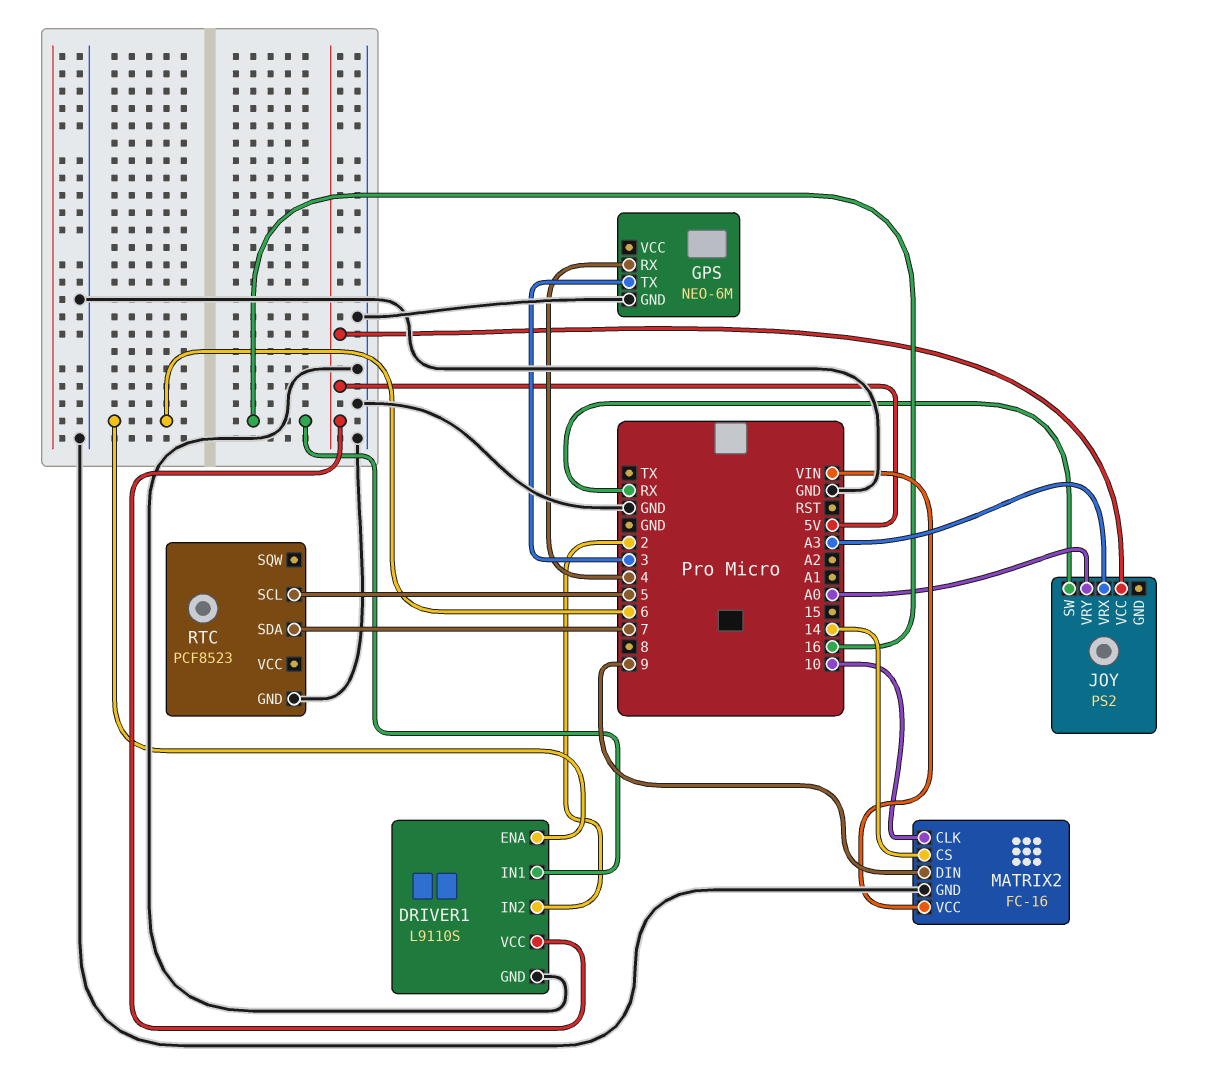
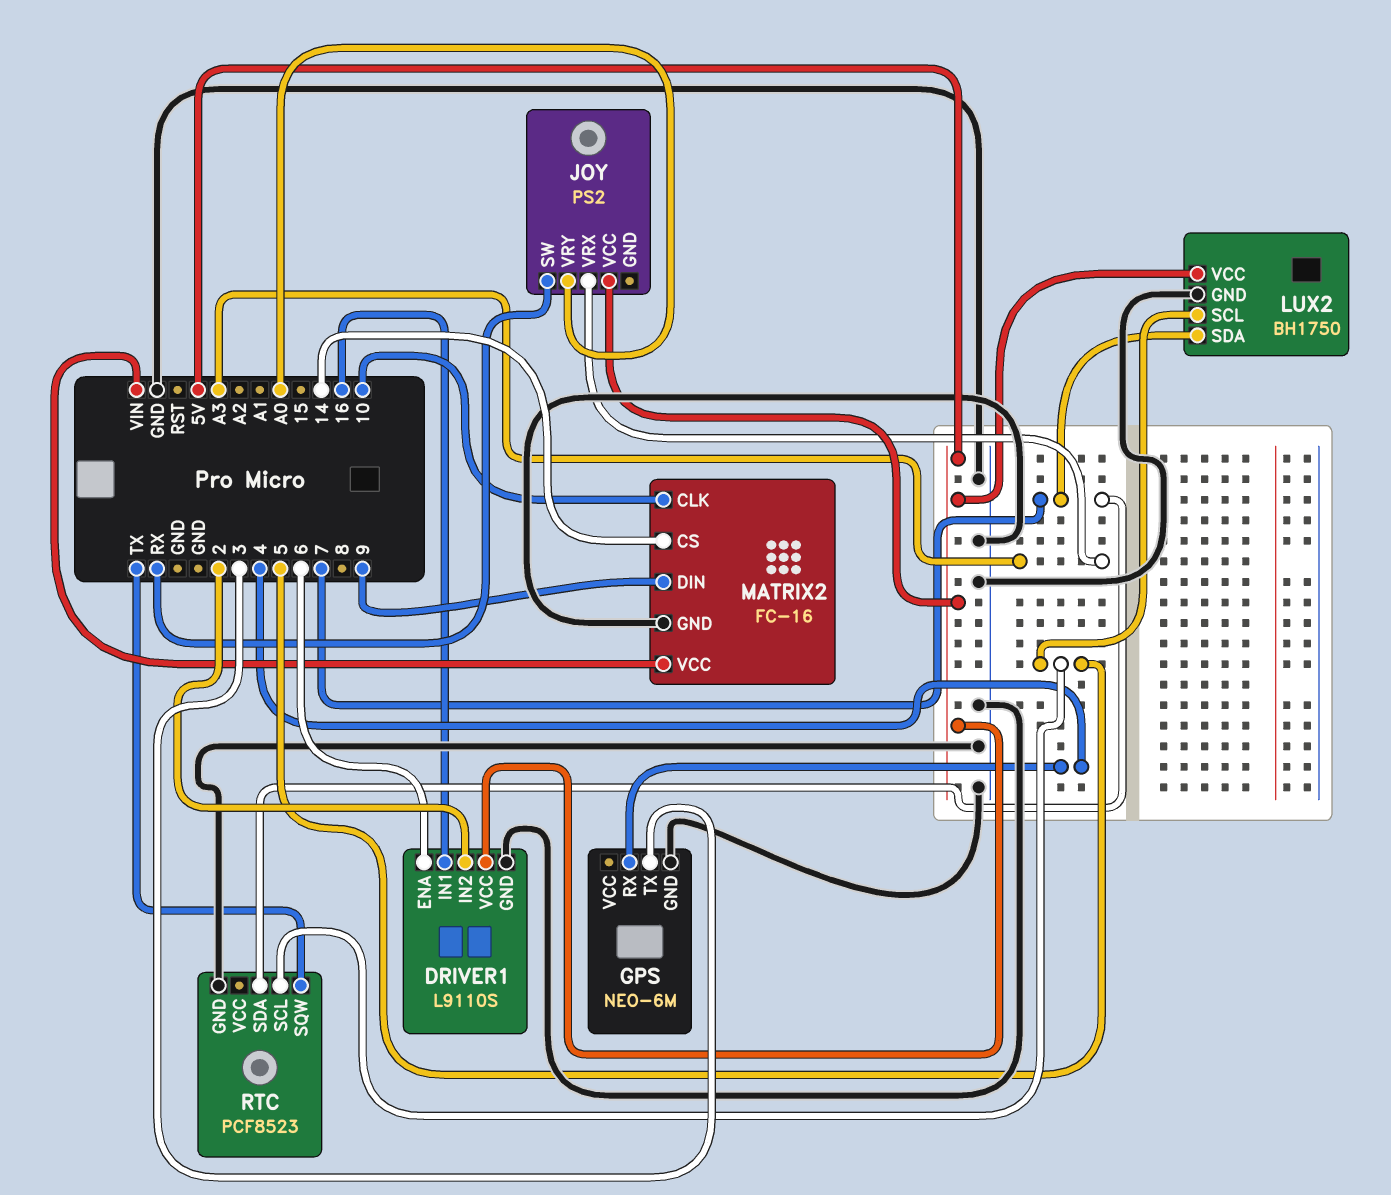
LUX2: none -> BH1750
LUX2 pin GND: none -> GND
LUX2 pin SCL: none -> 5
LUX2 pin SDA: none -> 7
LUX2 pin VCC: none -> 5V
RTC pin SQW: none -> TX

